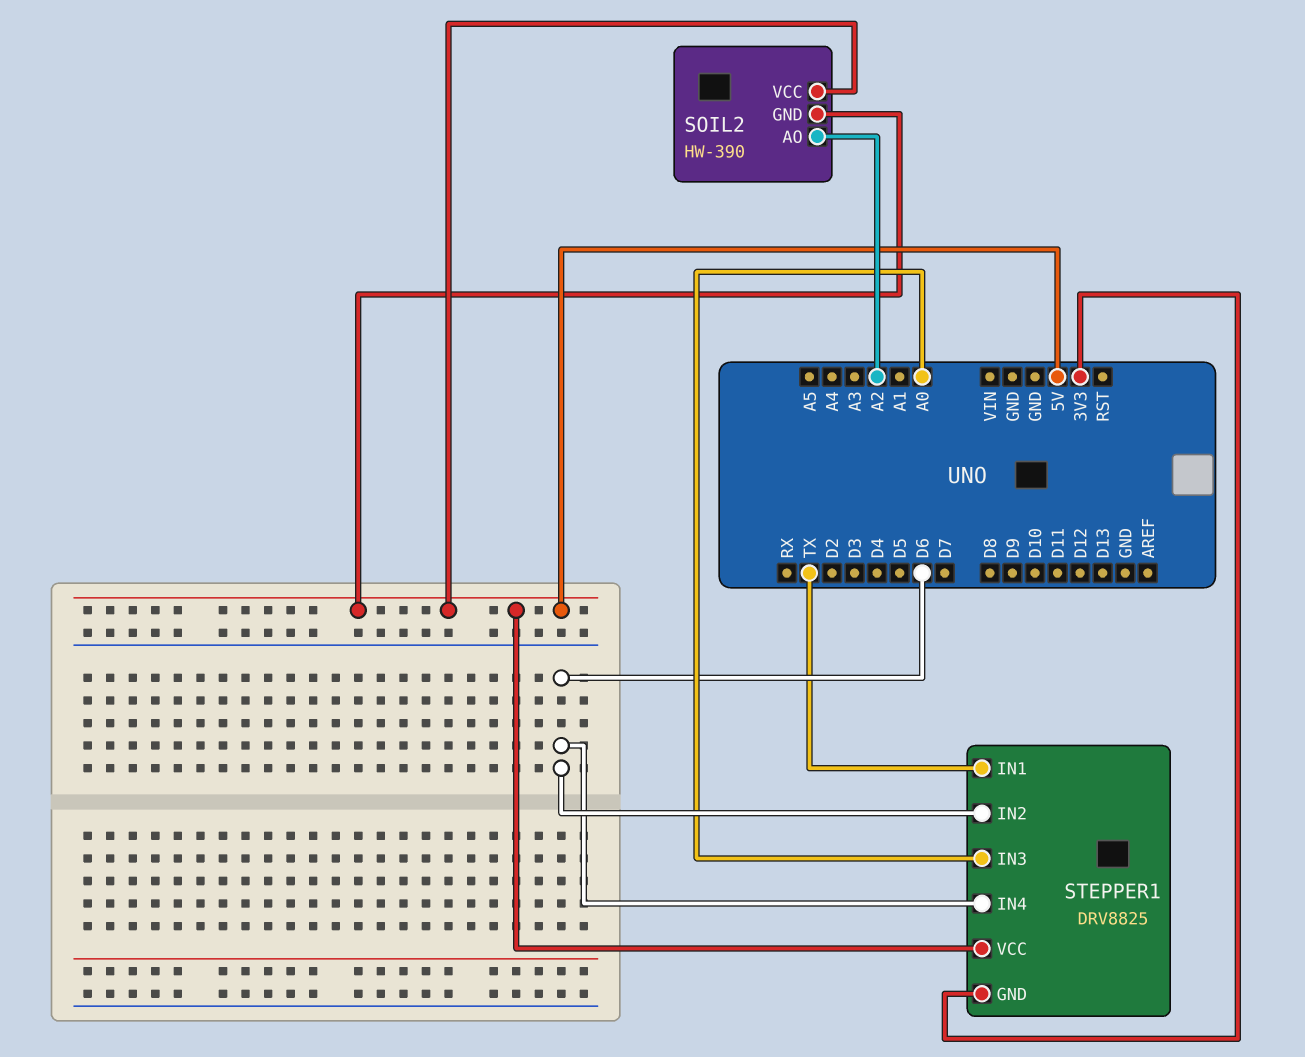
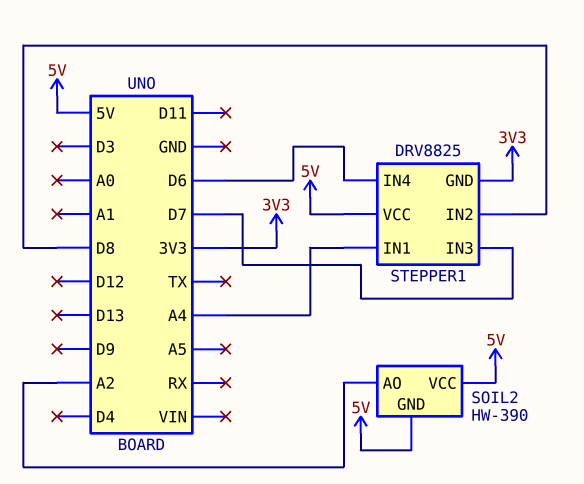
STEPPER1 pin IN1: TX -> A4
STEPPER1 pin IN2: D6 -> D8
STEPPER1 pin IN3: A0 -> D7

